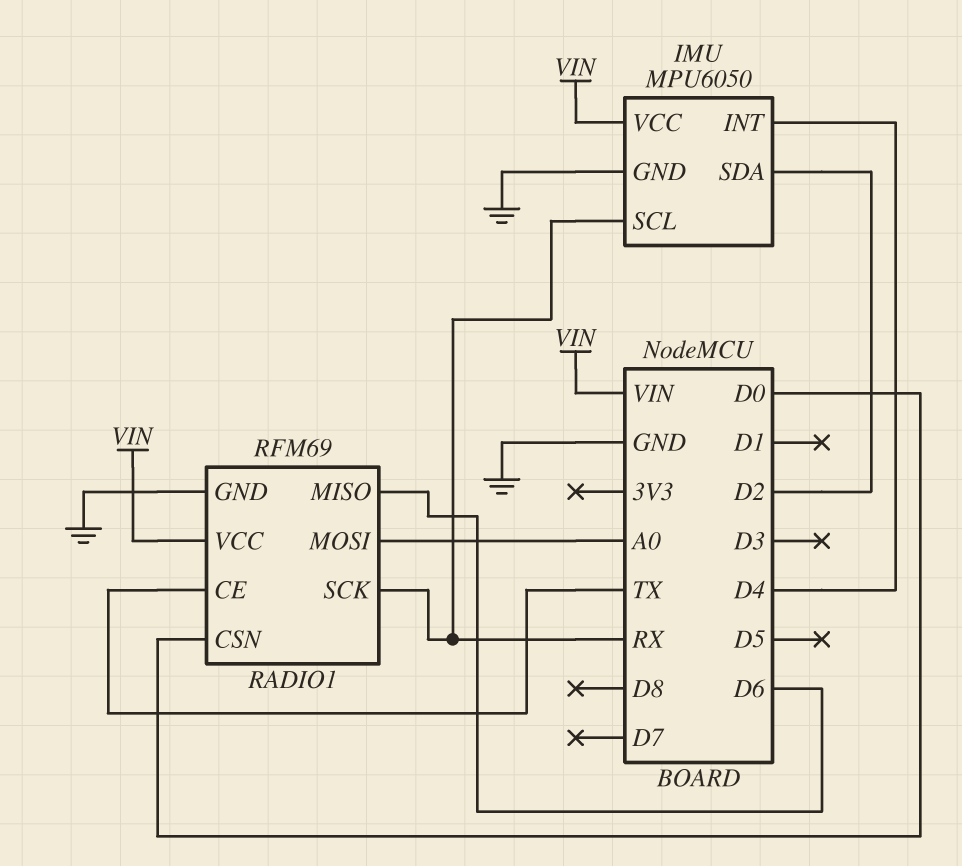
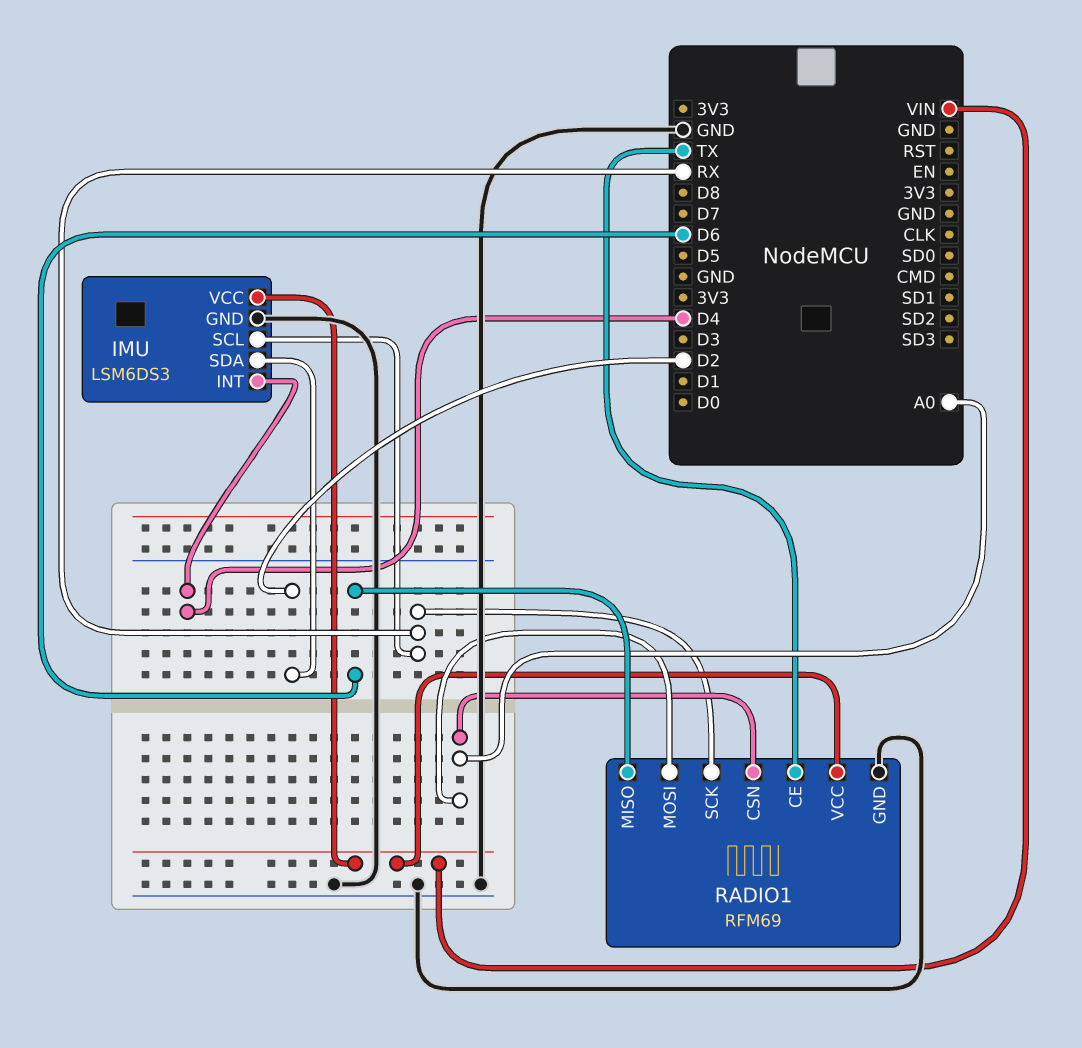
IMU: MPU6050 -> LSM6DS3
RADIO1 pin CSN: D0 -> A0

